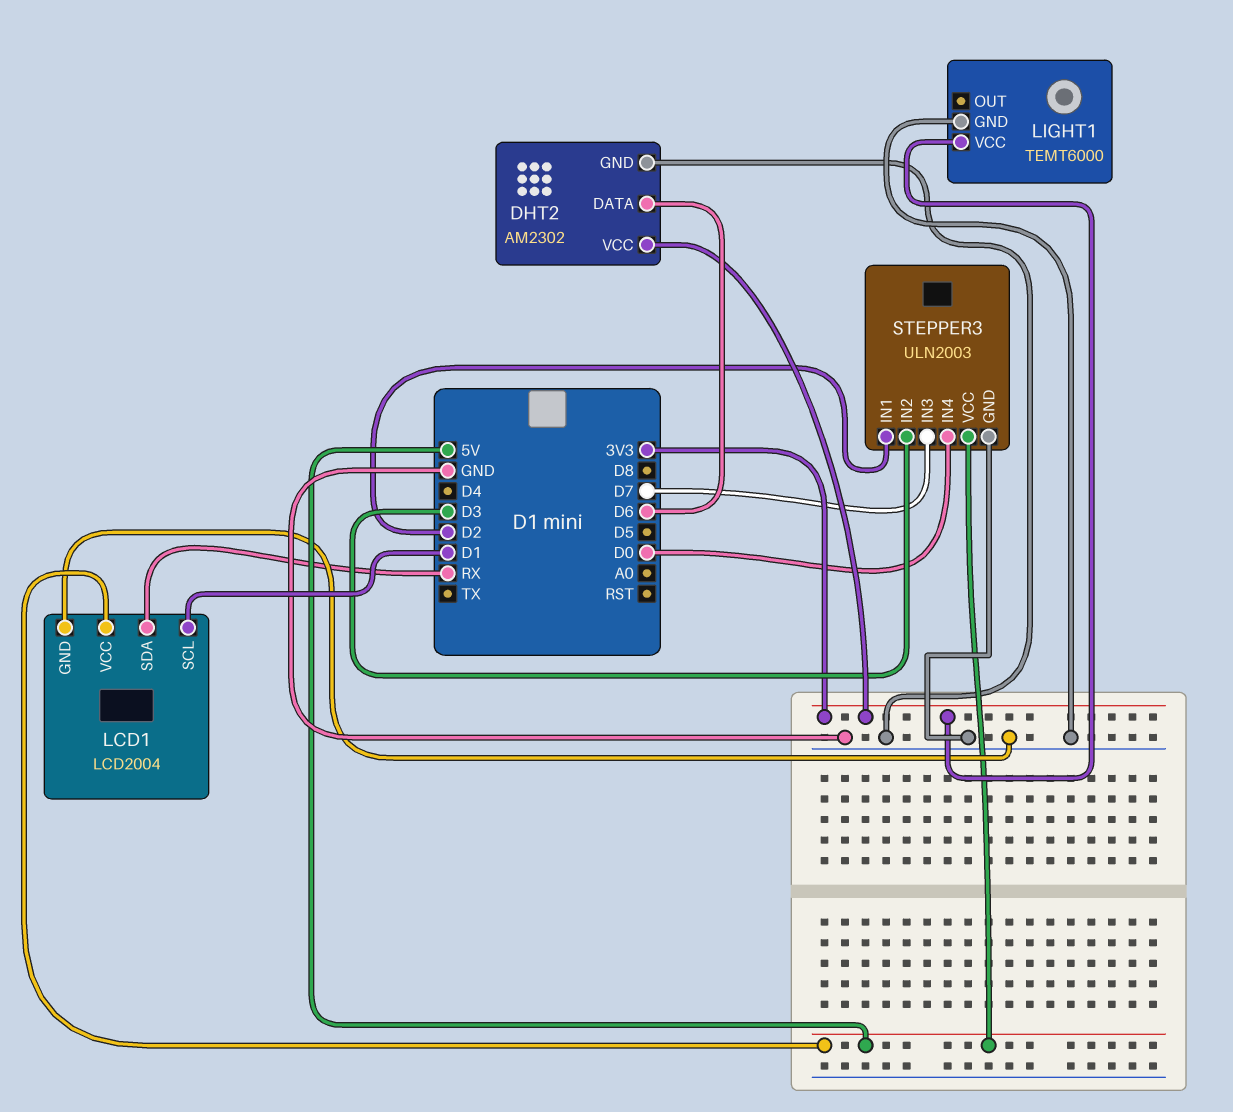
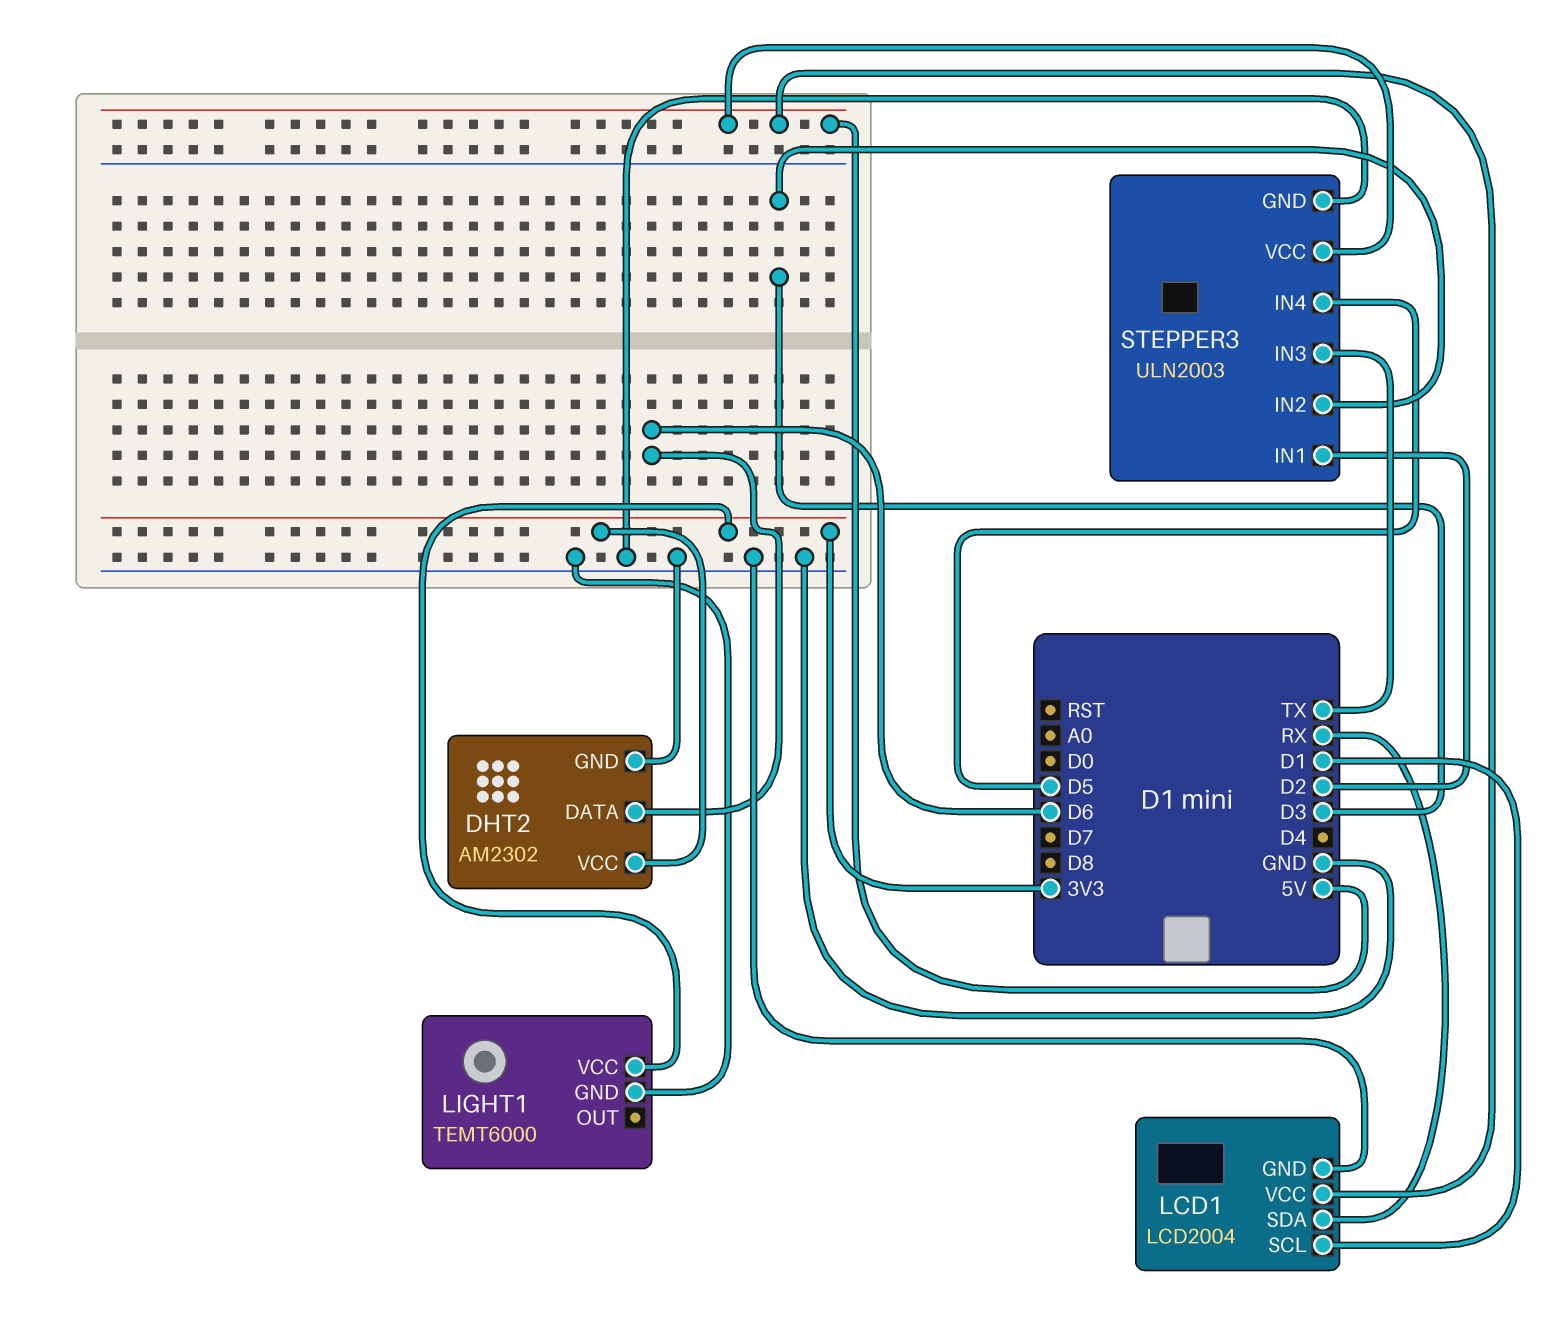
STEPPER3 pin IN3: D7 -> TX
STEPPER3 pin IN4: D0 -> D5

